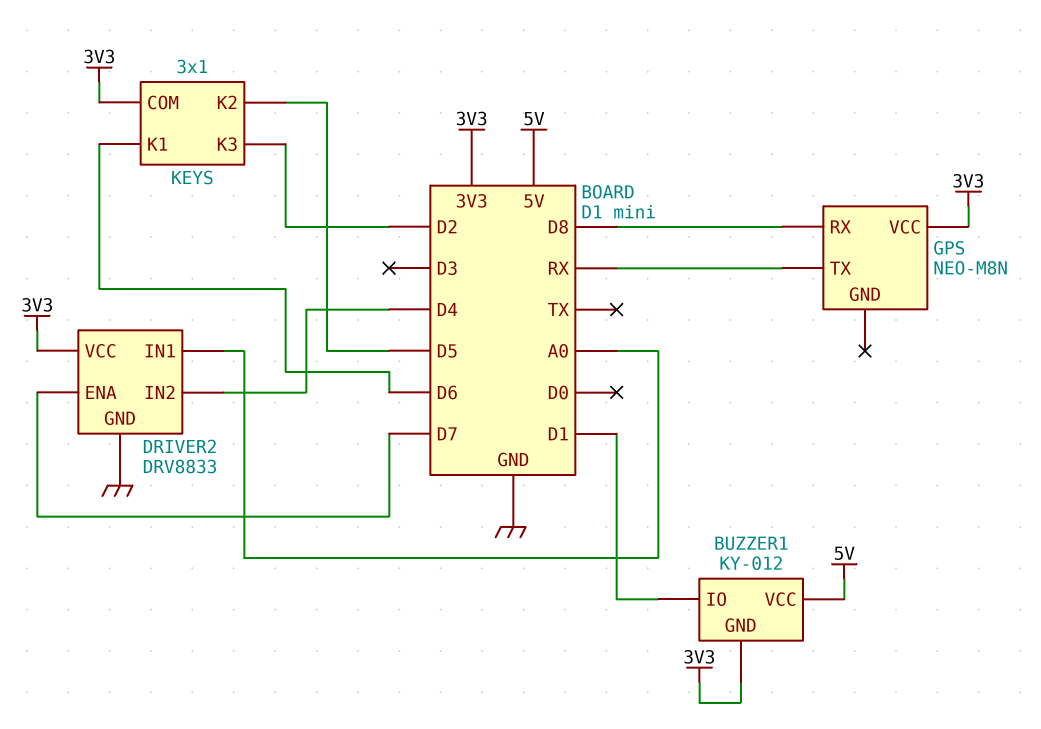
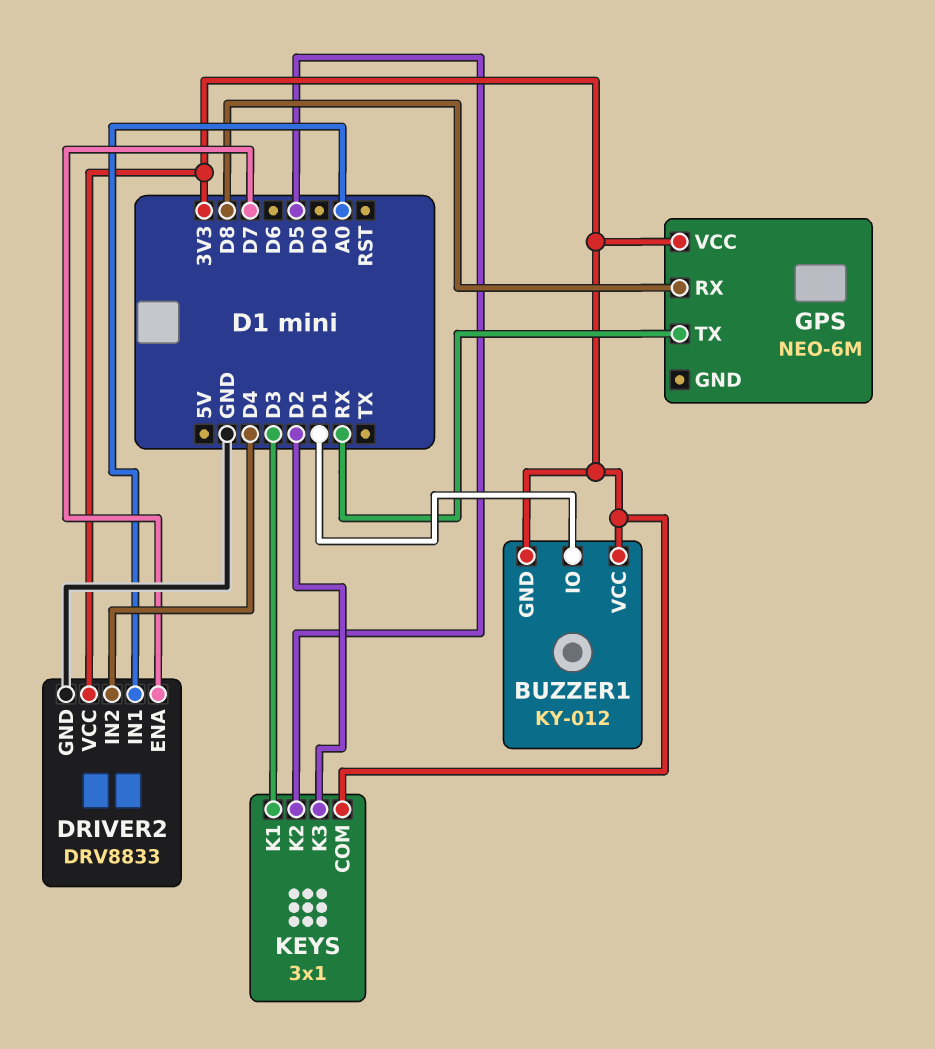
BUZZER1 pin VCC: 5V -> 3V3
GPS: NEO-M8N -> NEO-6M
KEYS pin K1: D6 -> D3

